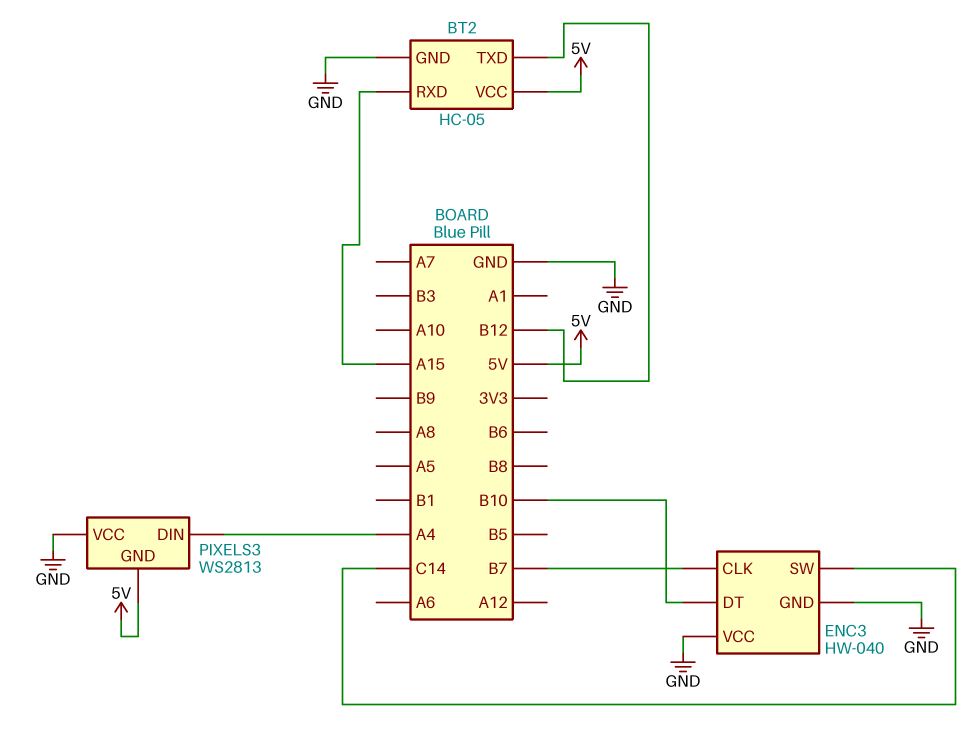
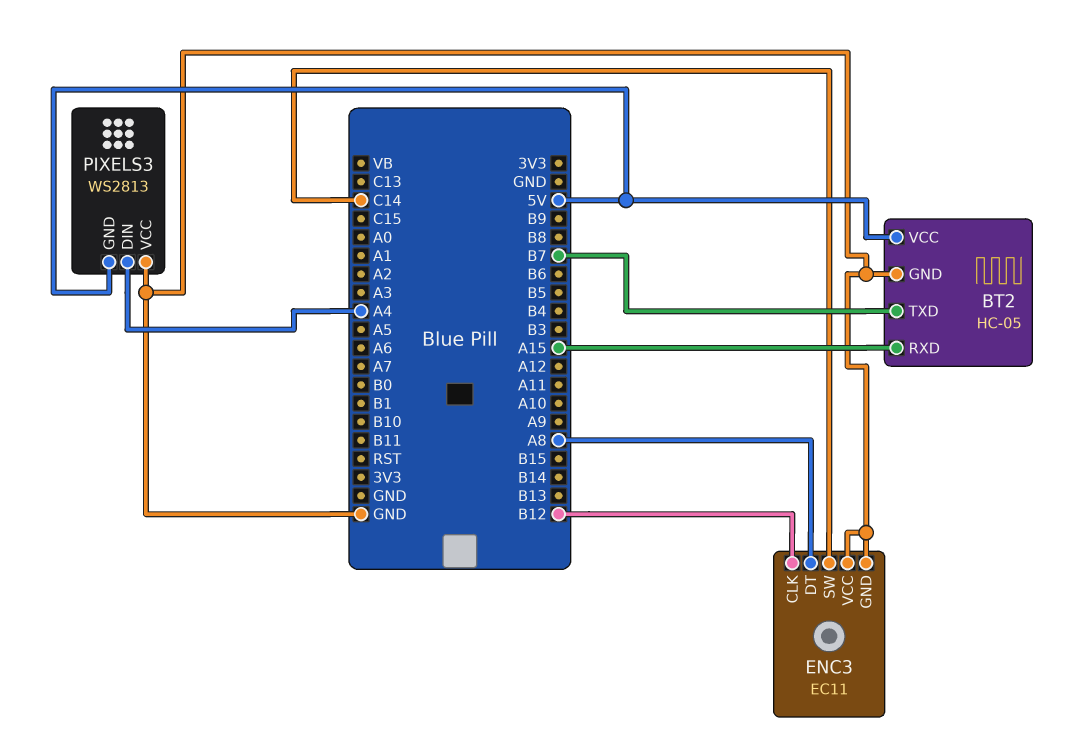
BT2 pin TXD: B12 -> B7
ENC3: HW-040 -> EC11
ENC3 pin CLK: B7 -> B12
ENC3 pin DT: B10 -> A8

